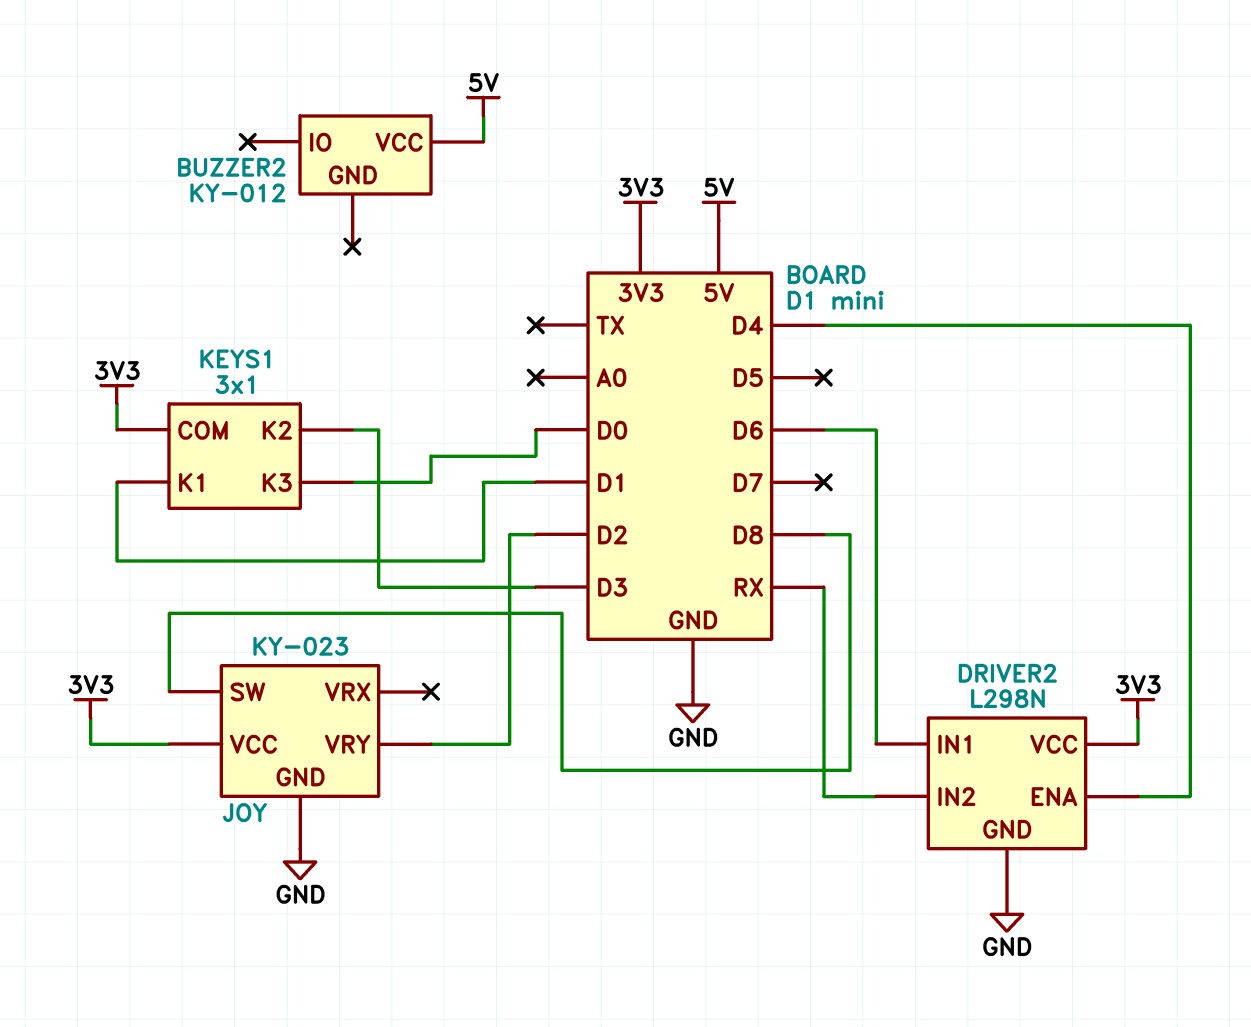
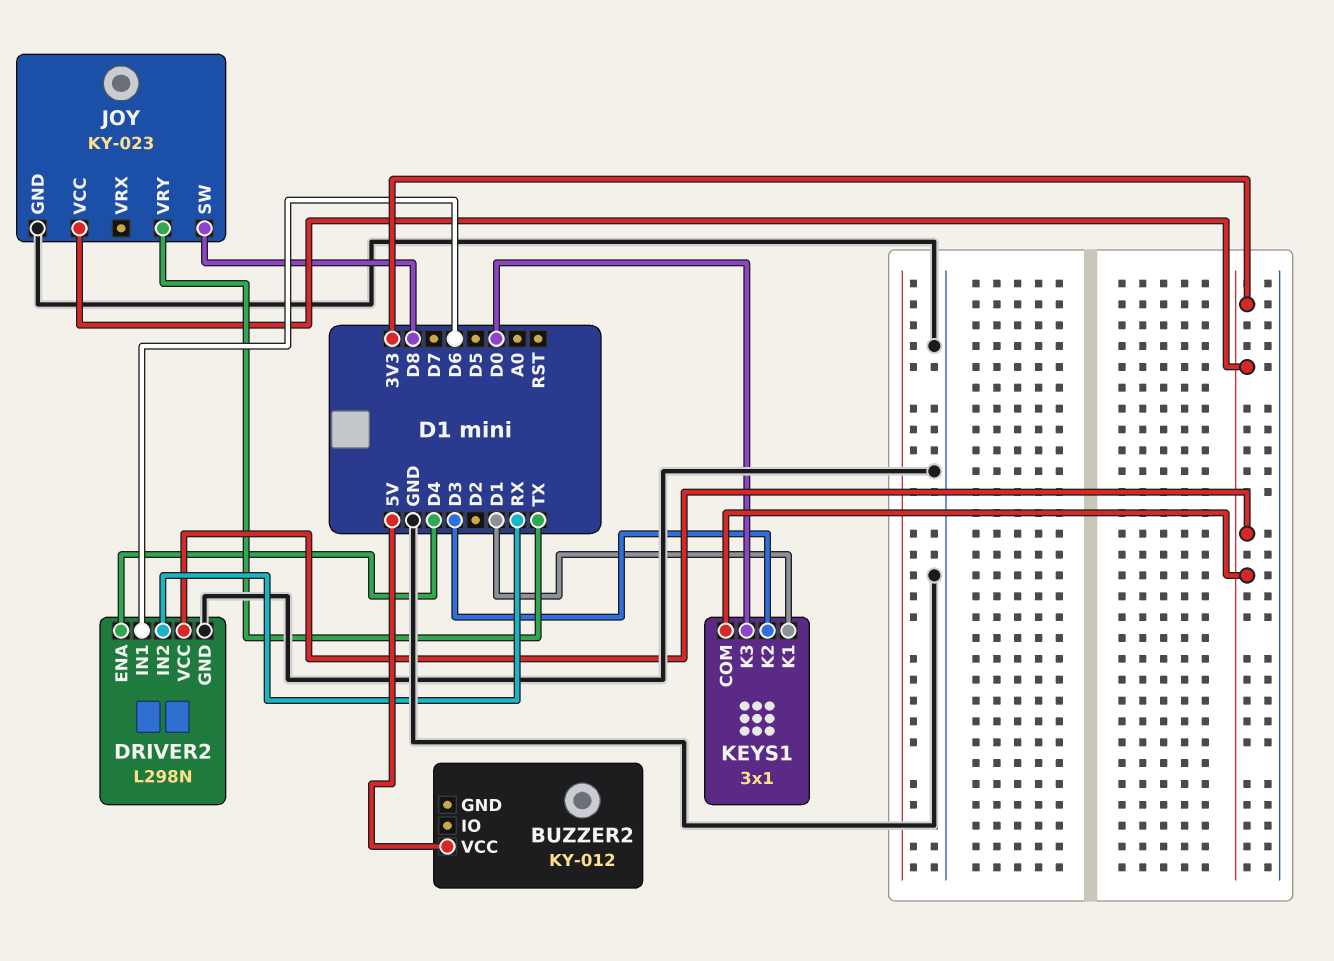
JOY pin VRY: D2 -> TX

